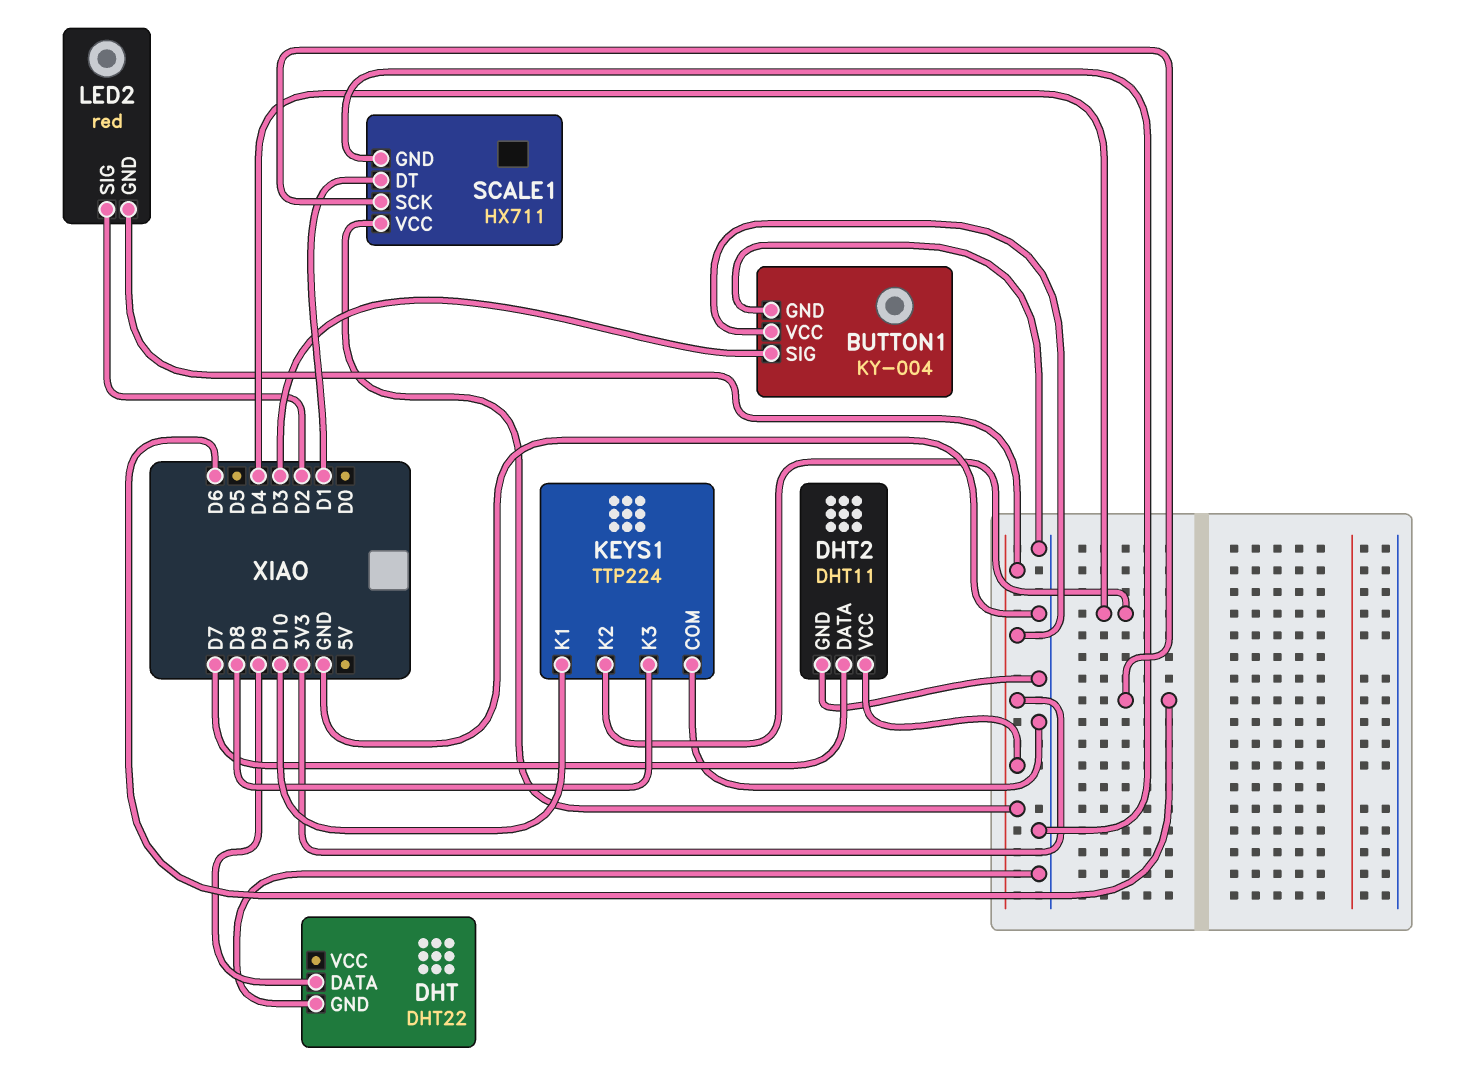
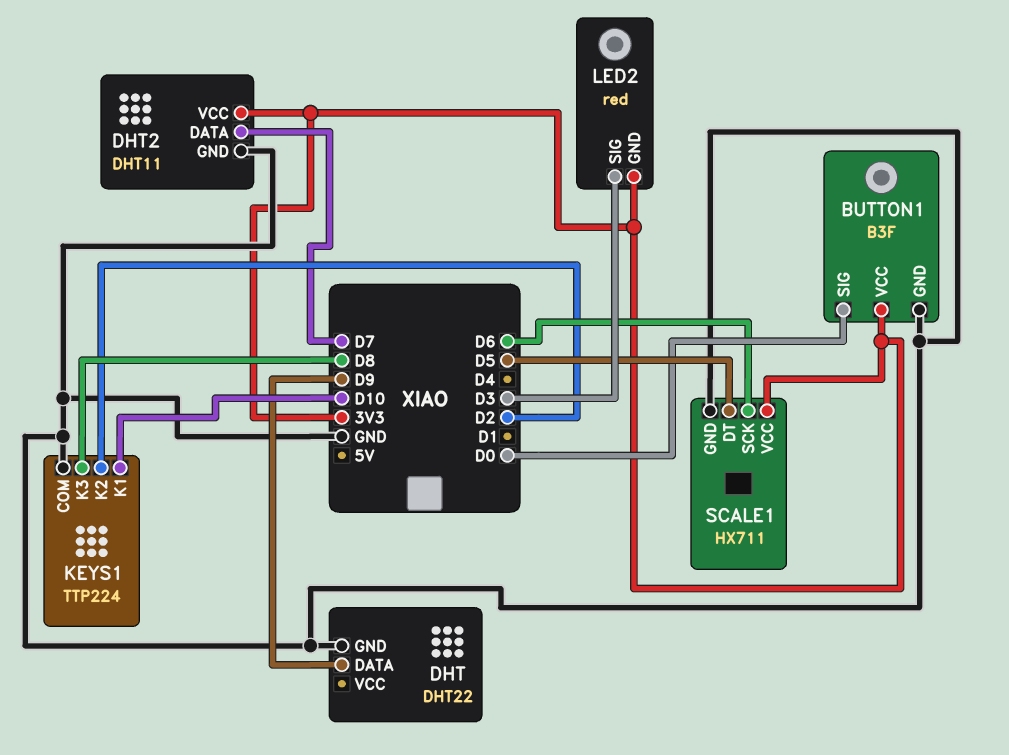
BUTTON1: KY-004 -> B3F
BUTTON1 pin SIG: D3 -> D0
KEYS1 pin K2: D4 -> D2
LED2 pin SIG: D2 -> D3
SCALE1 pin DT: D1 -> D5

